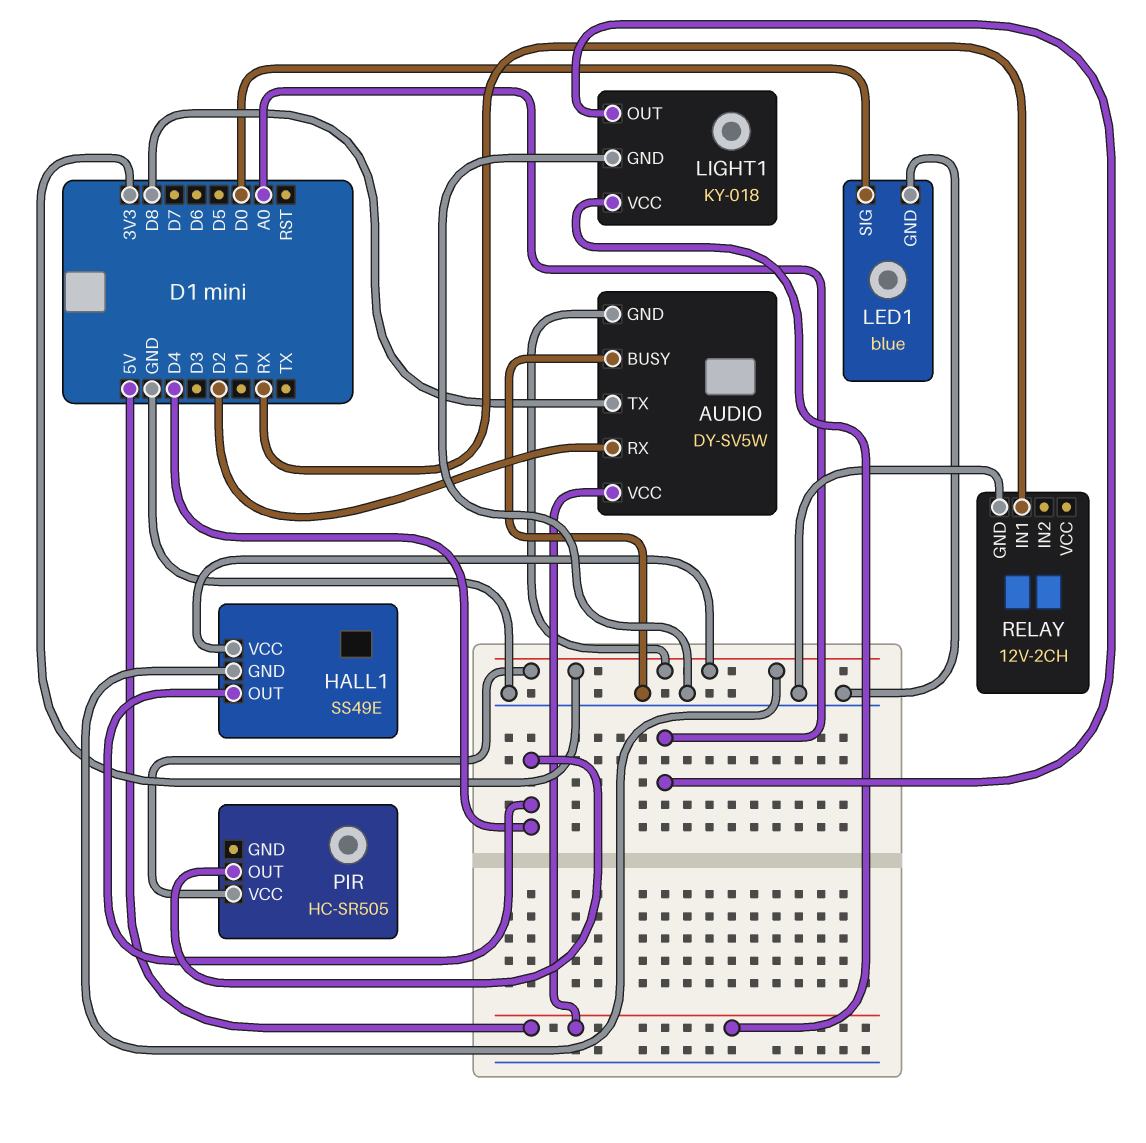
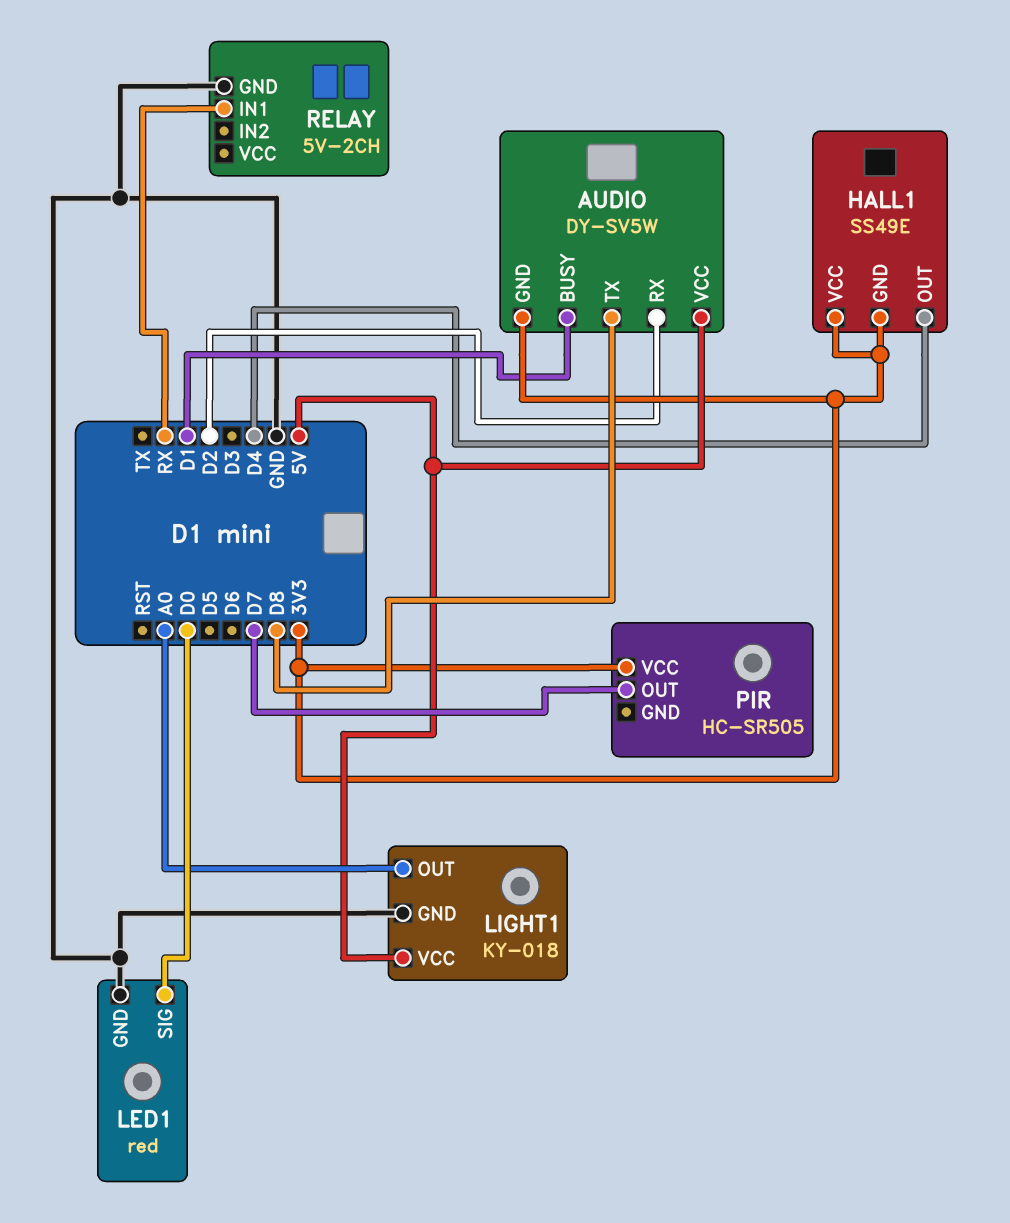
AUDIO pin BUSY: GND -> D1
LED1: blue -> red
PIR pin OUT: D4 -> D7
RELAY: 12V-2CH -> 5V-2CH

